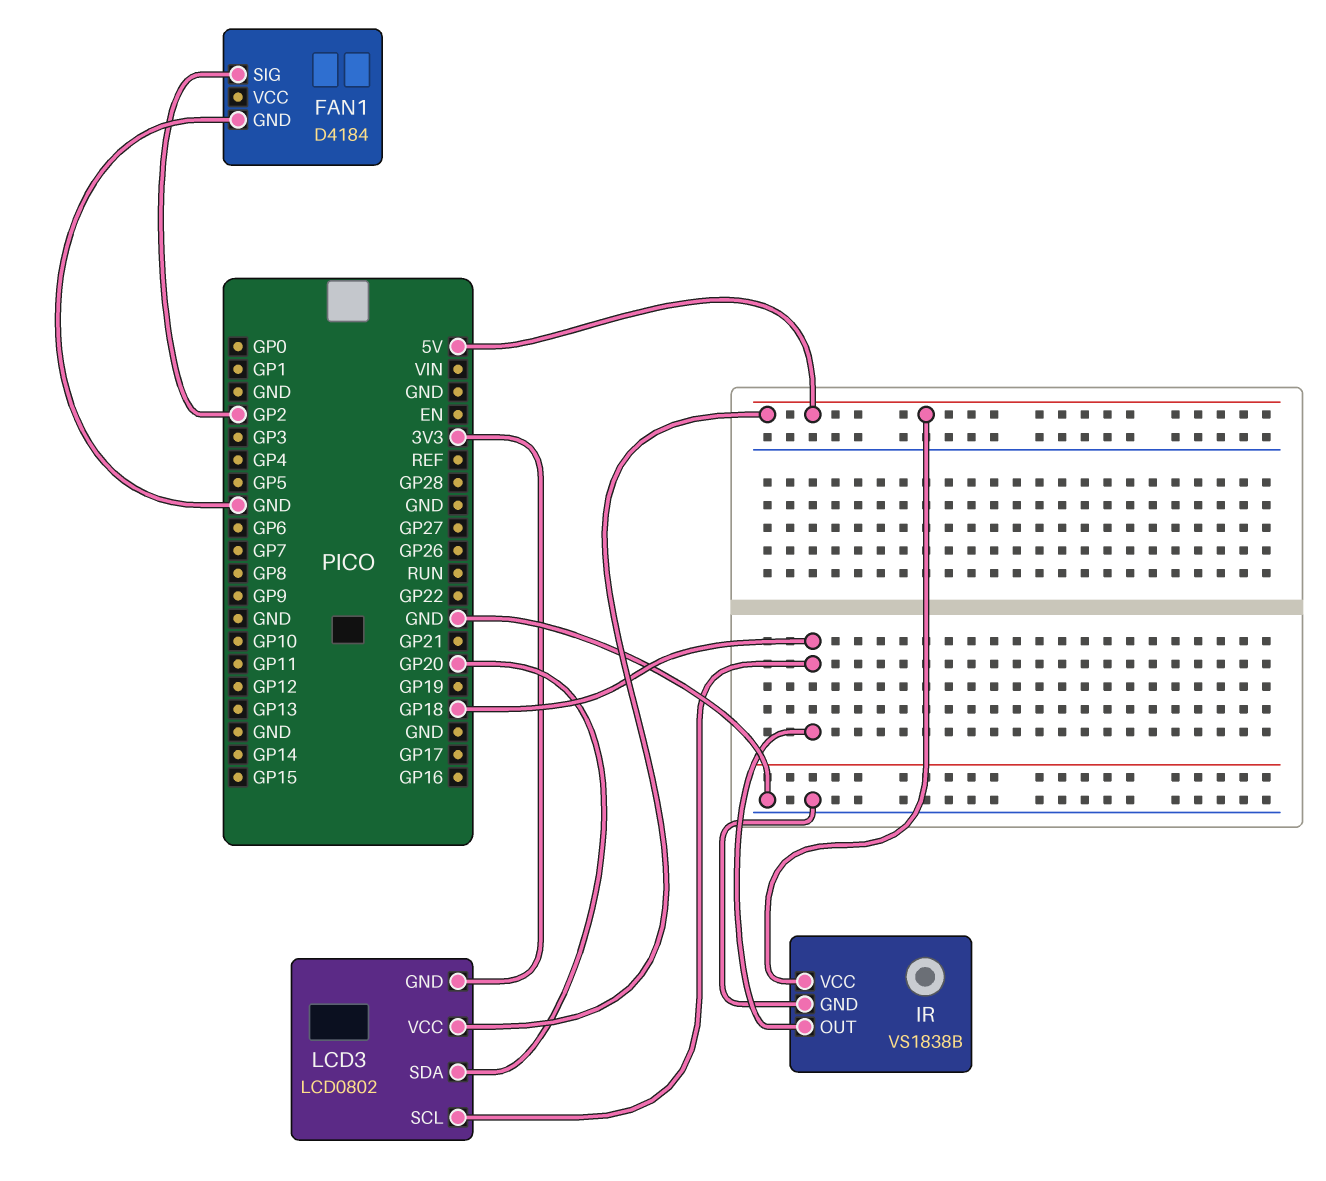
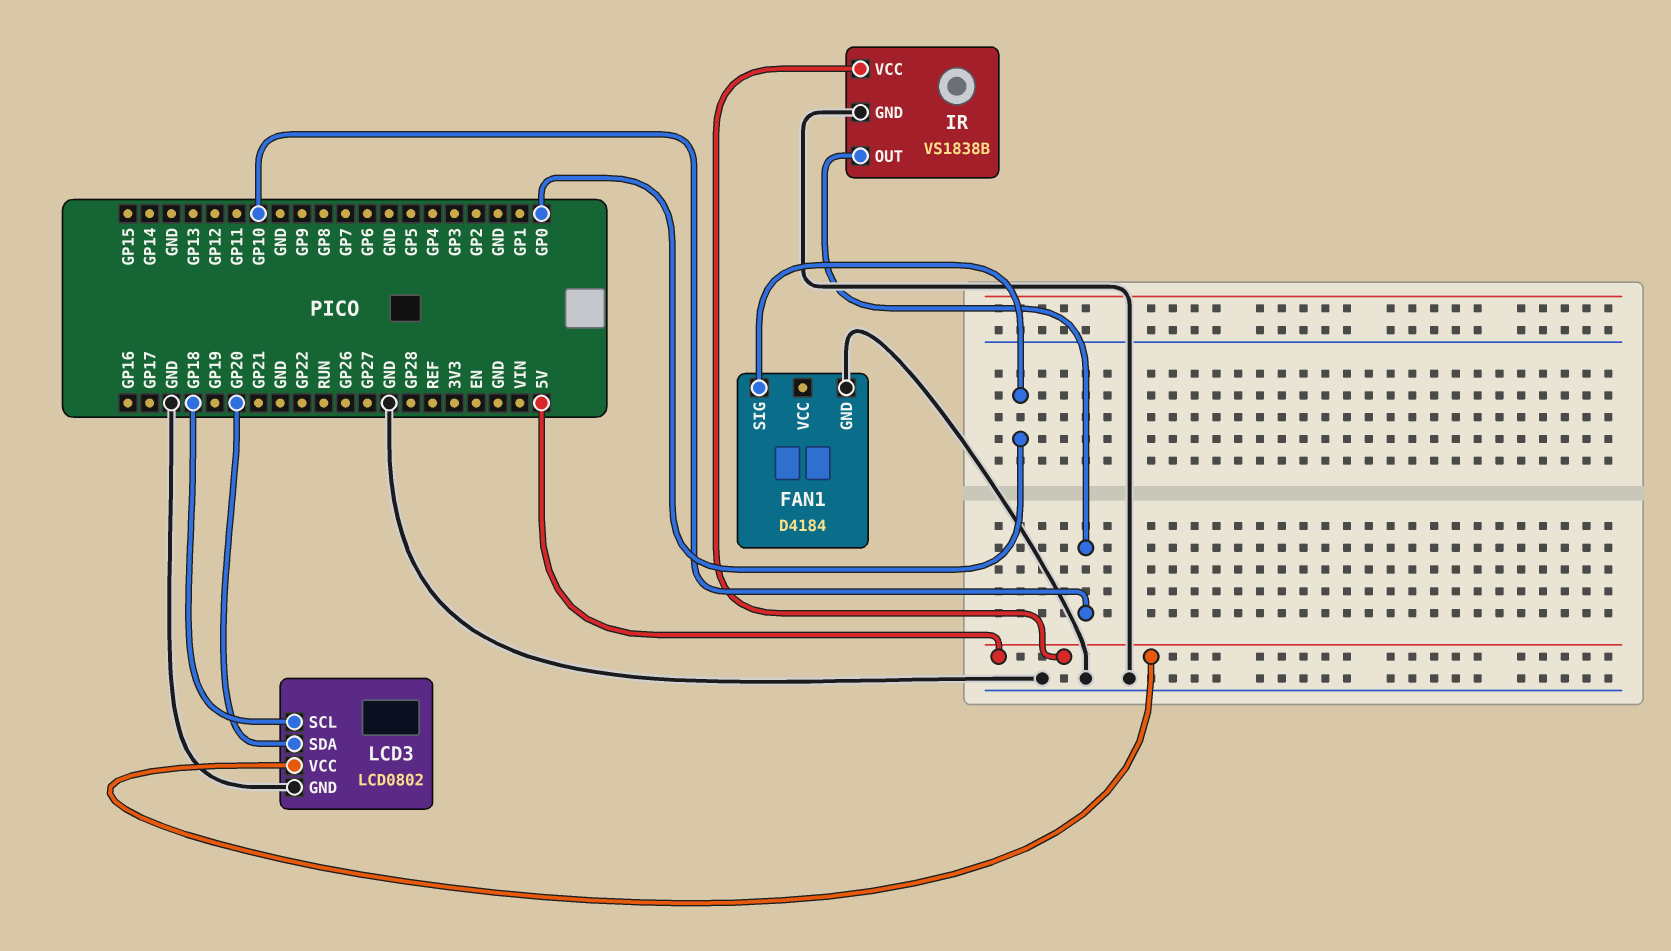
FAN1 pin SIG: GP2 -> GP0
IR pin OUT: GP18 -> GP10
LCD3 pin GND: 3V3 -> GND

